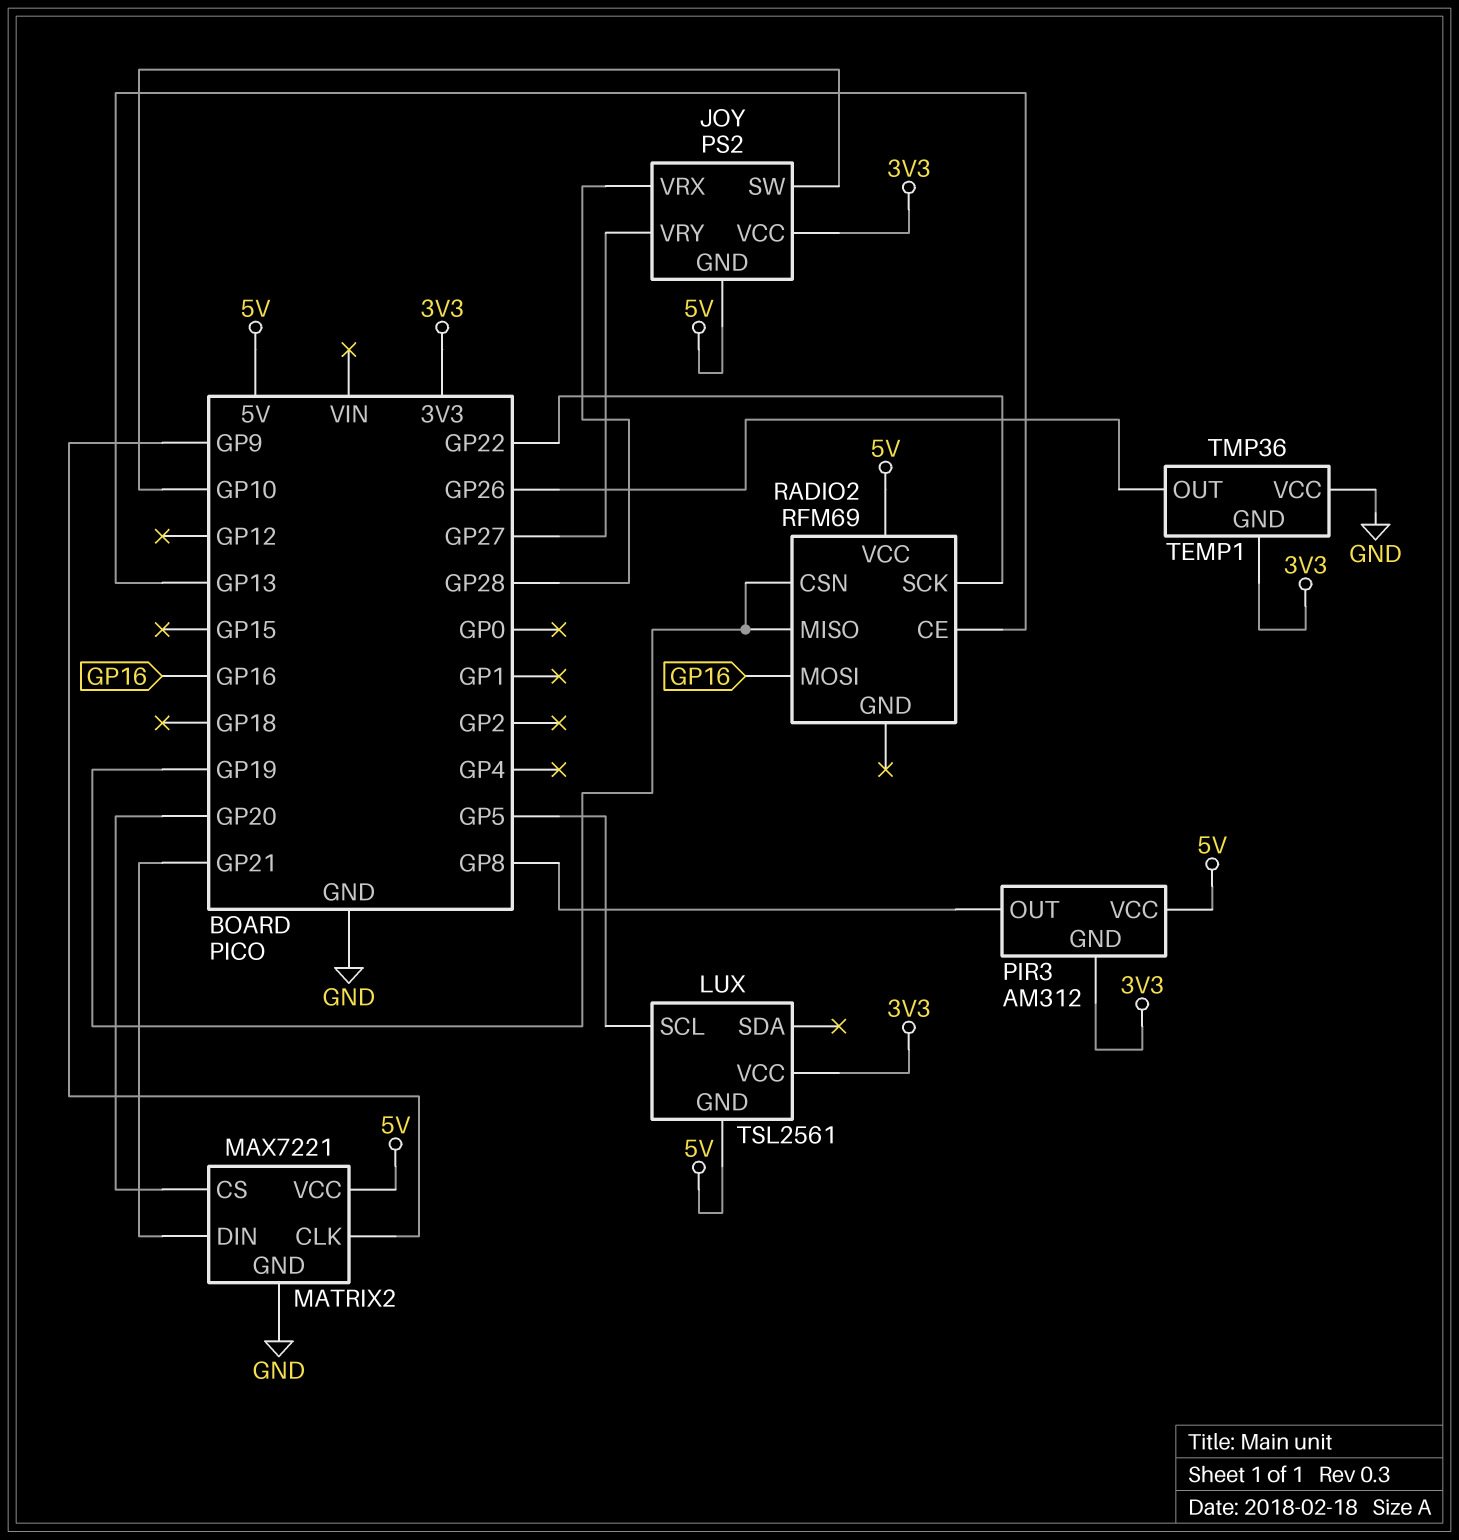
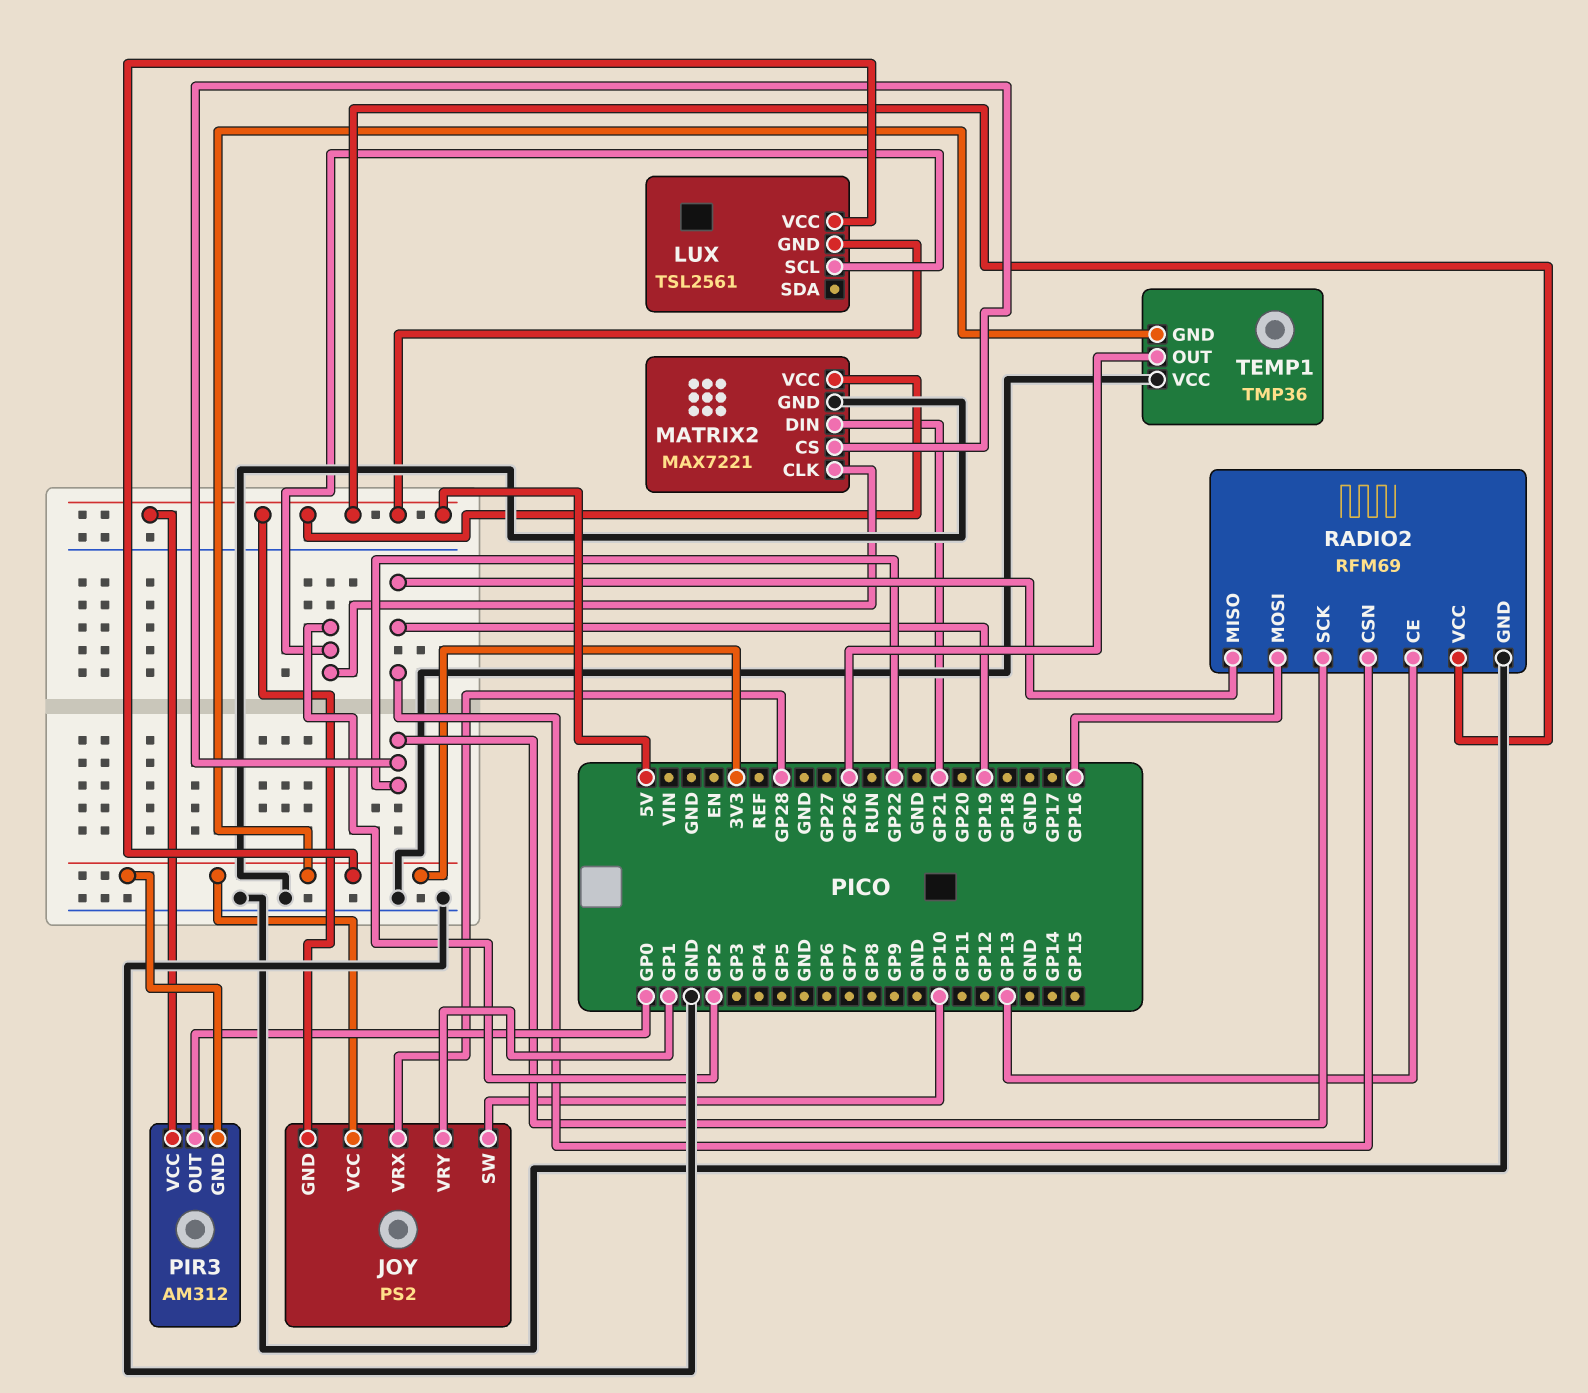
JOY pin VRY: GP27 -> GP1
LUX pin SCL: GP5 -> GP2
MATRIX2 pin CLK: GP9 -> GP2
MATRIX2 pin CS: GP20 -> GP22
PIR3 pin OUT: GP8 -> GP0
RADIO2 pin GND: none -> GND

